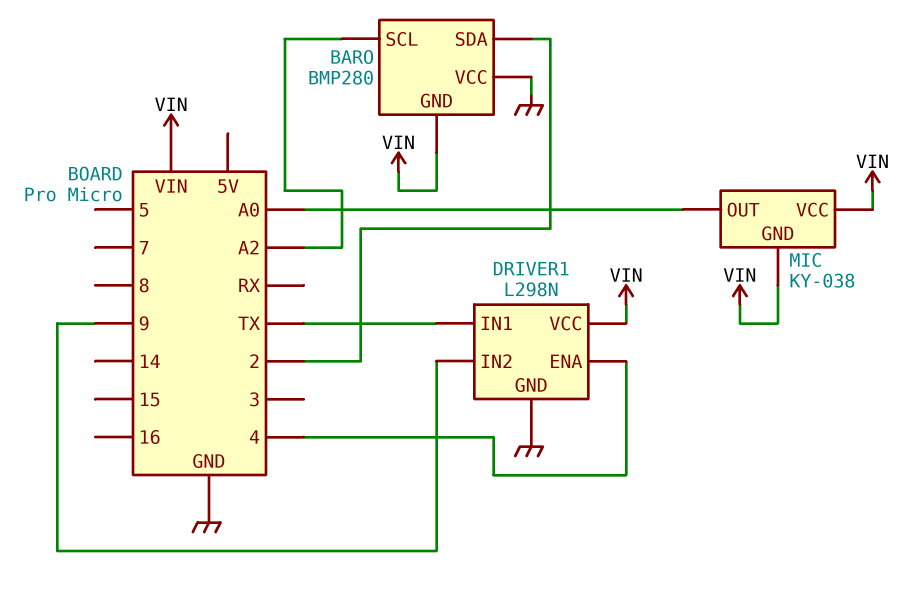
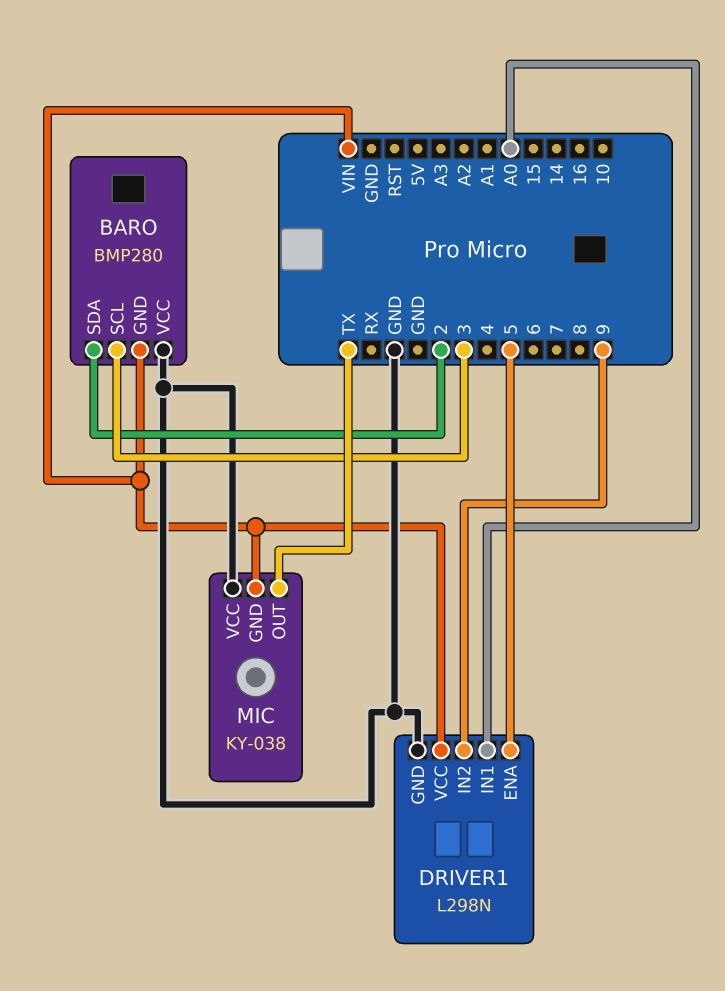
BARO pin SCL: A2 -> 3
DRIVER1 pin ENA: 4 -> 5
DRIVER1 pin IN1: TX -> A0
MIC pin OUT: A0 -> TX
MIC pin VCC: VIN -> GND

